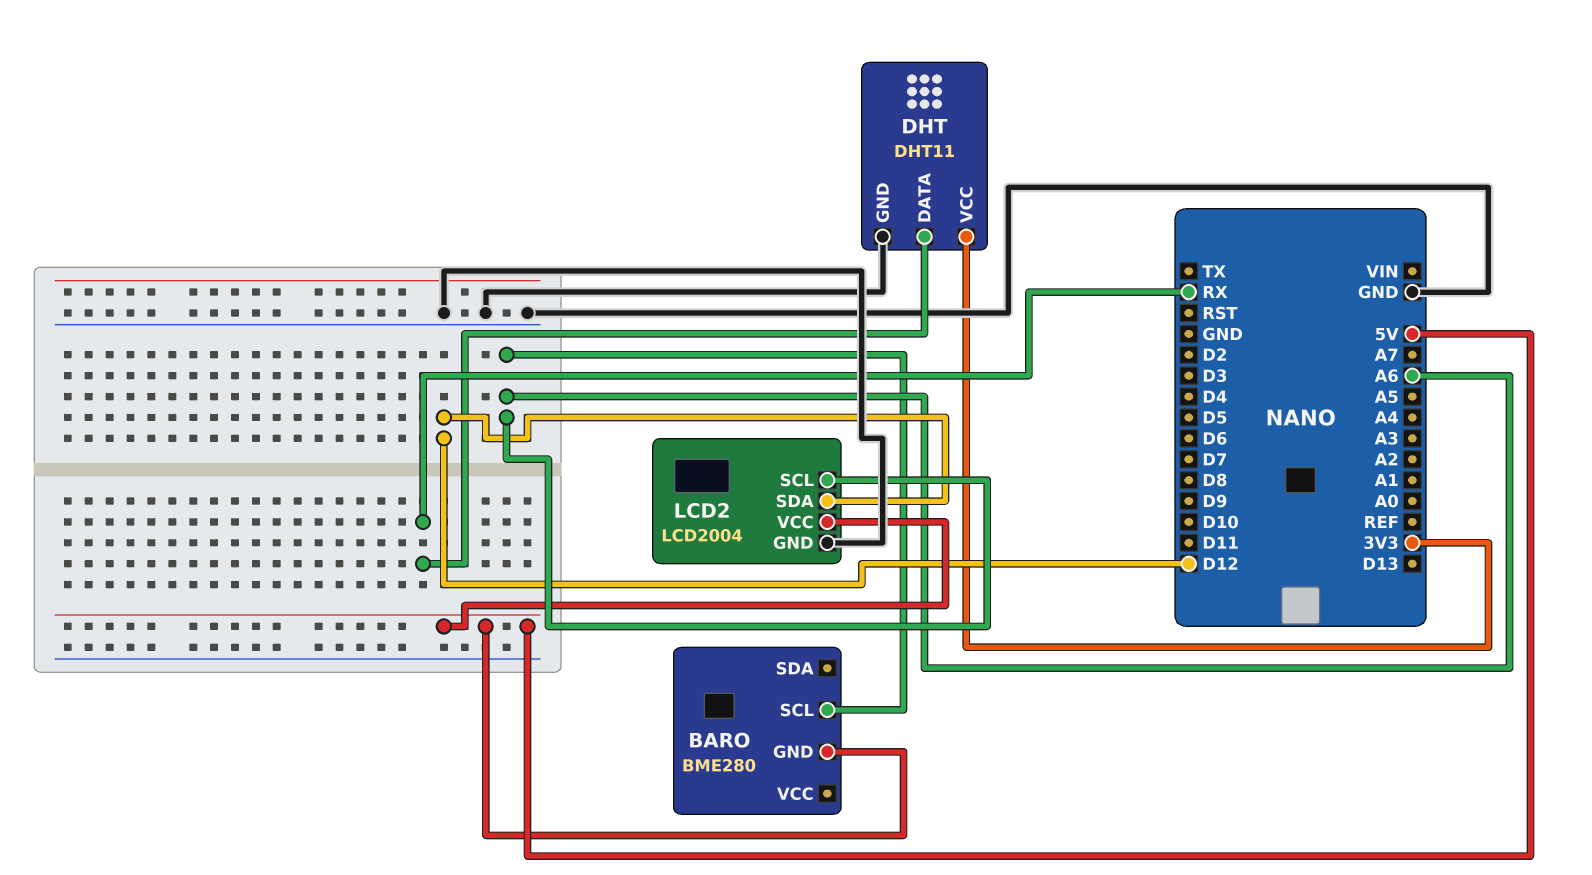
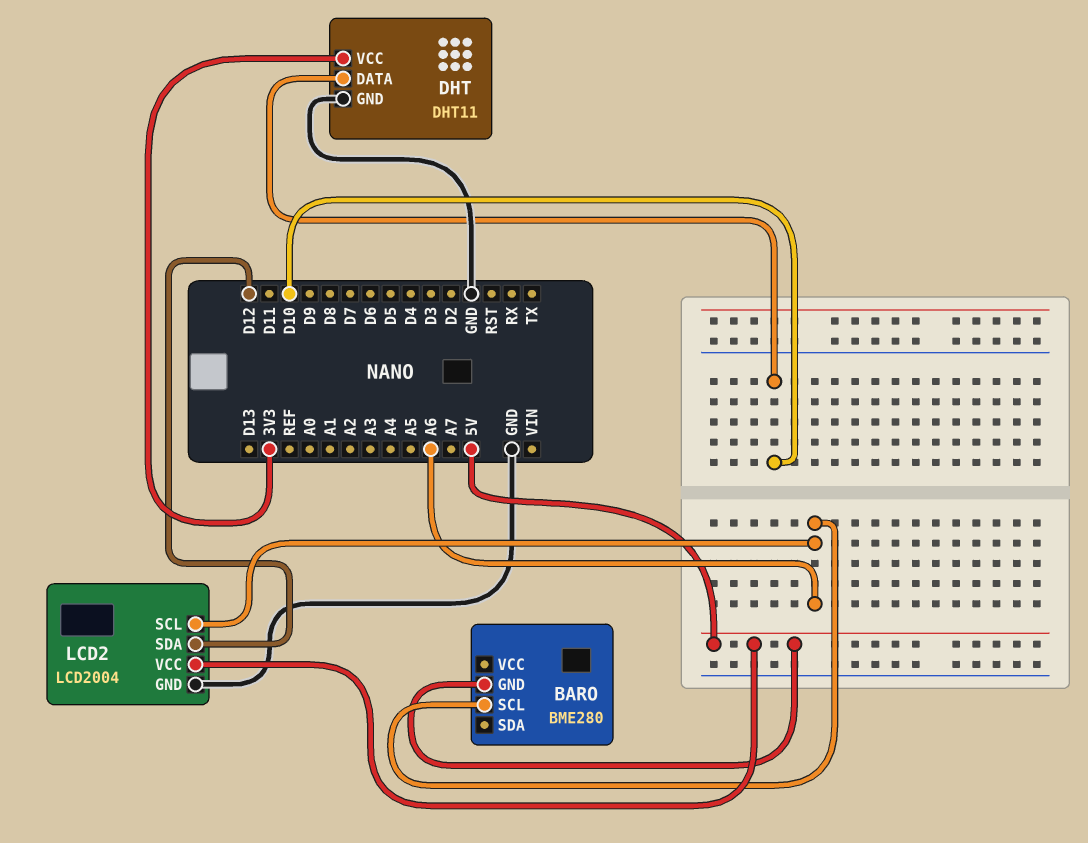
DHT pin DATA: RX -> D10

